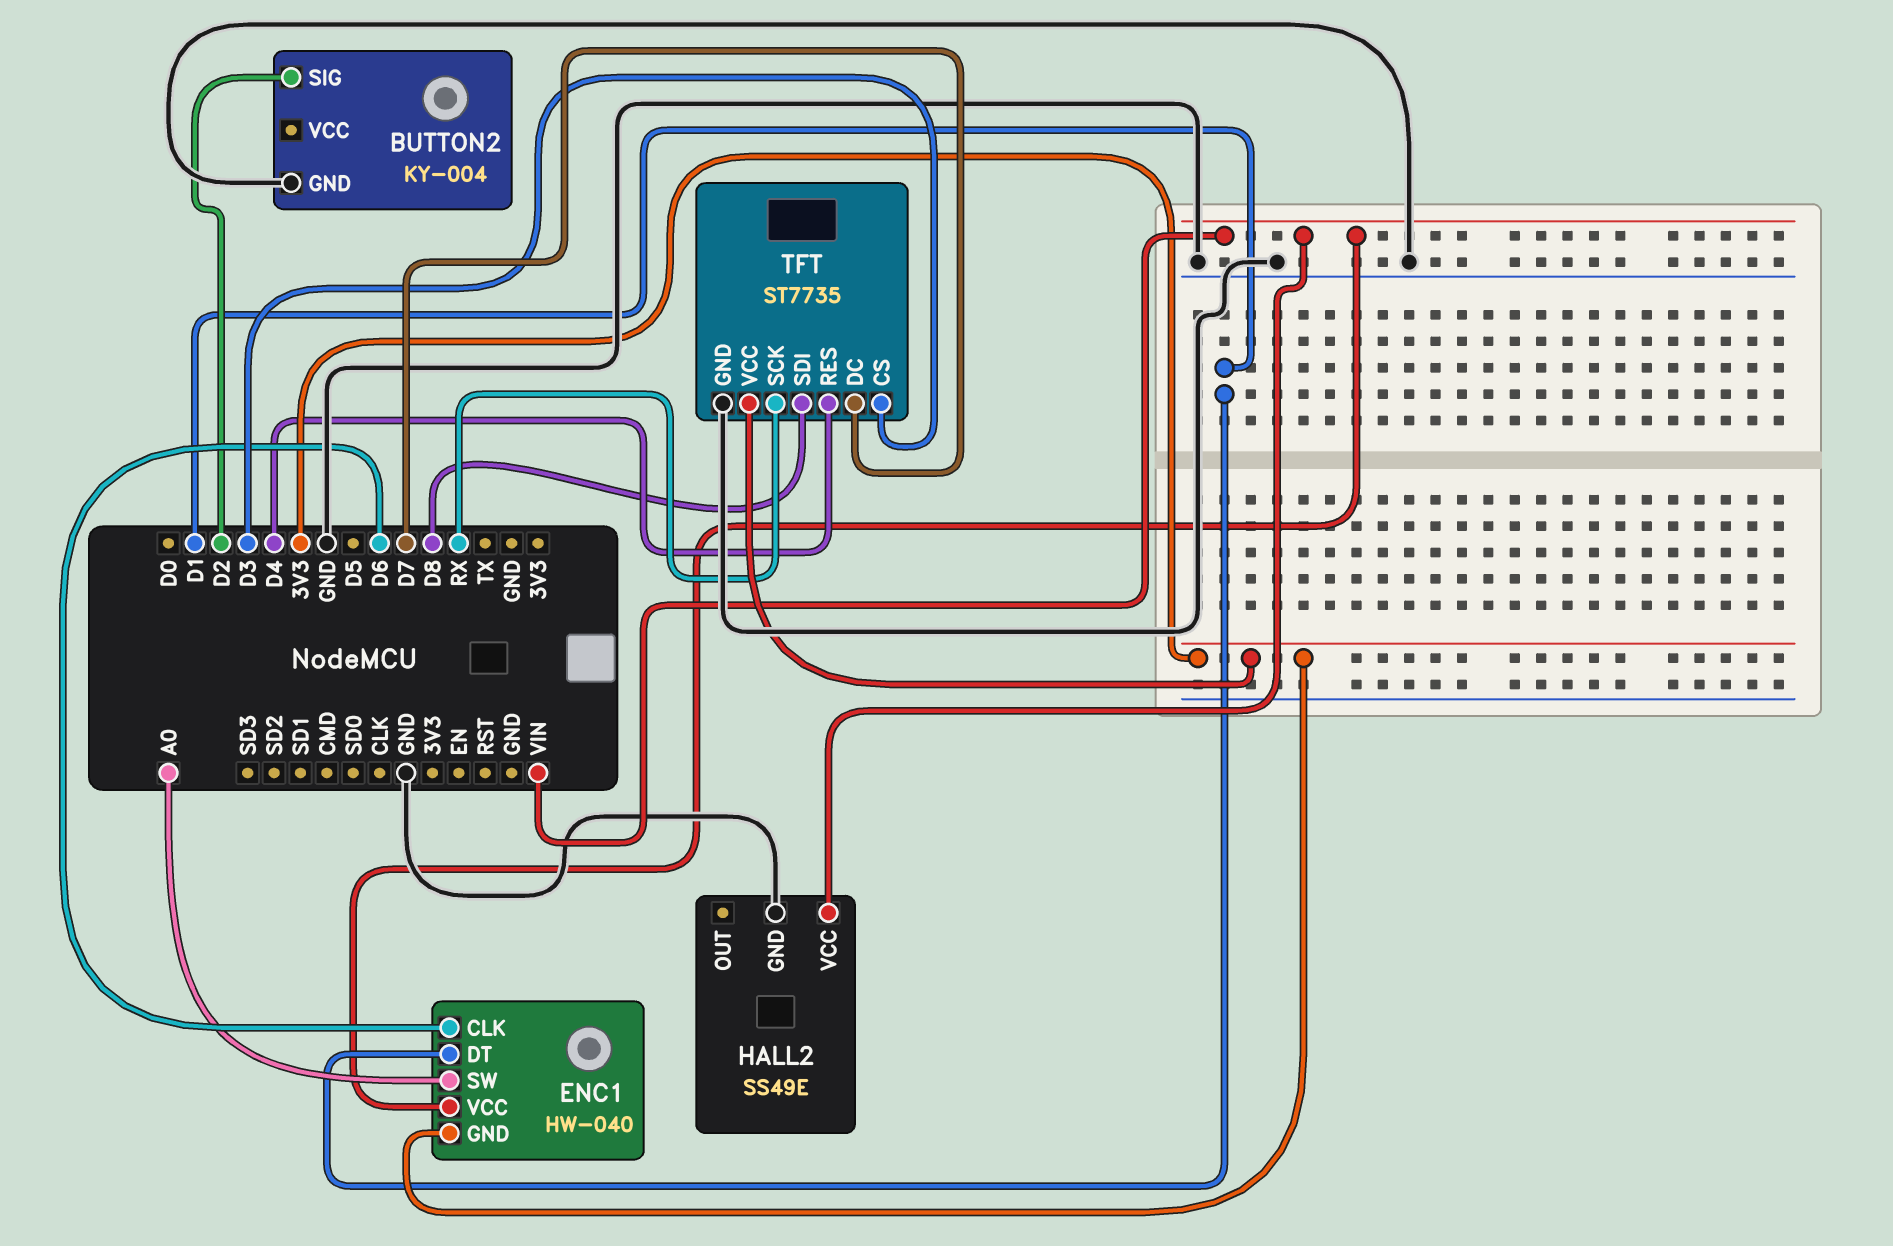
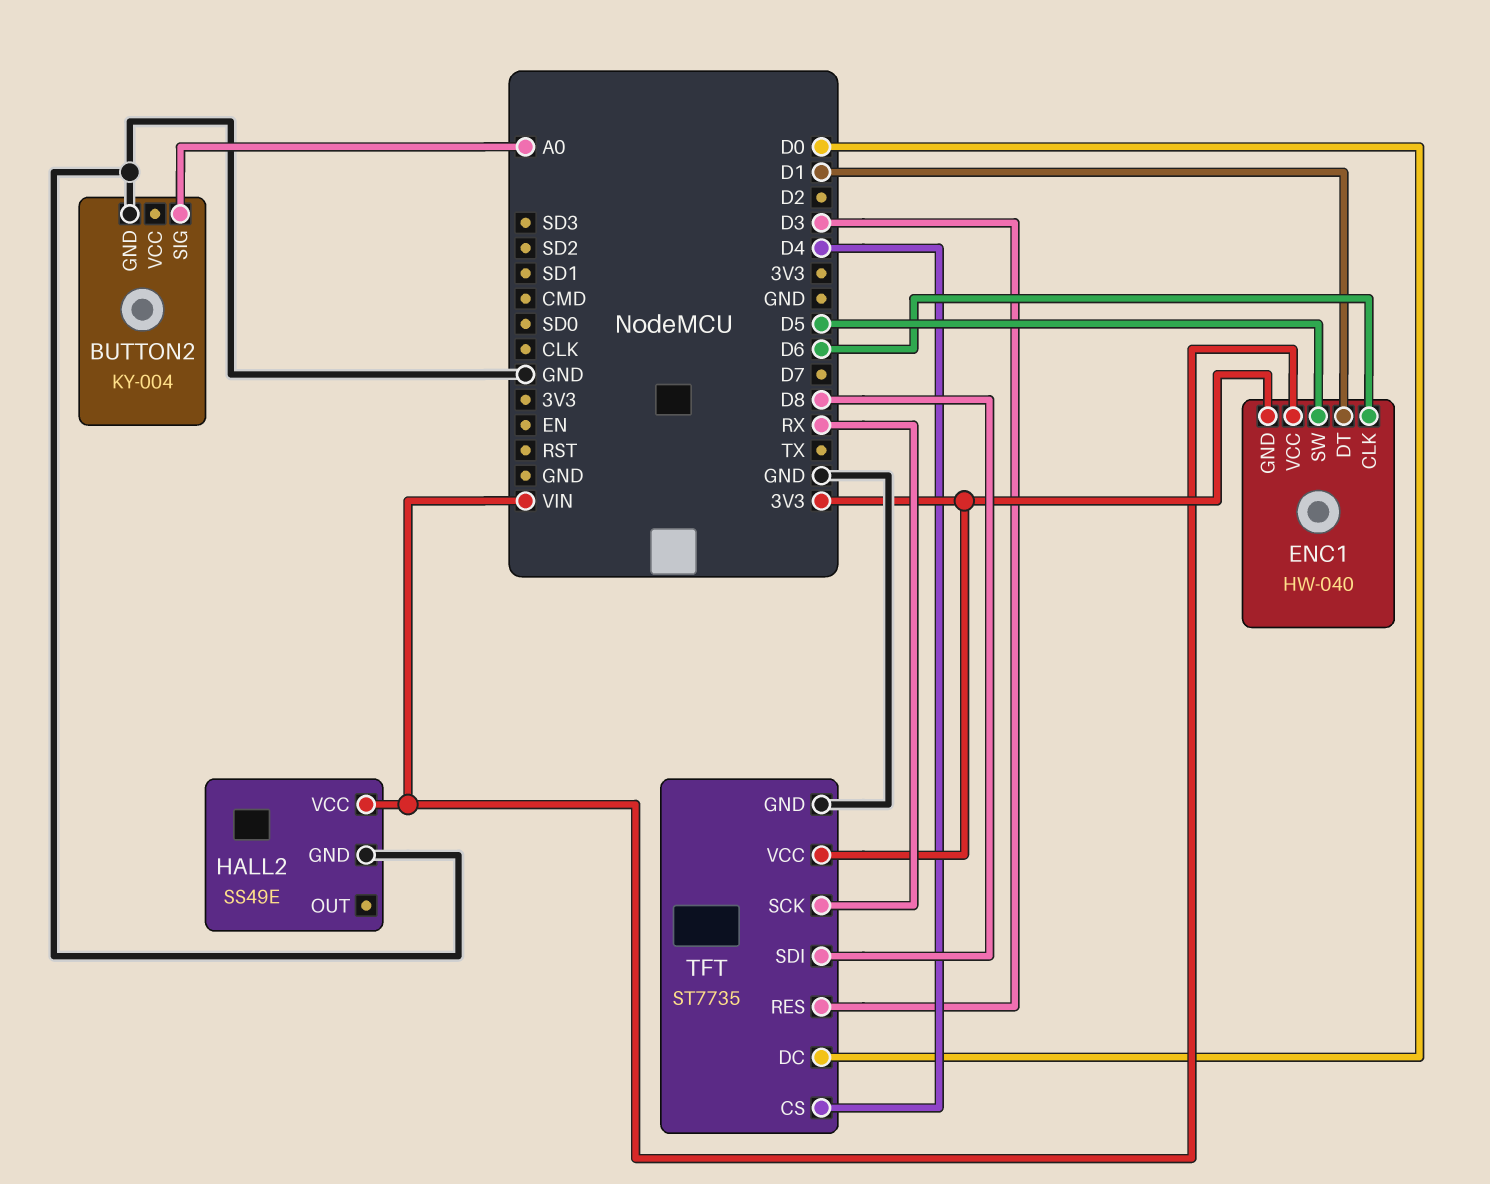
BUTTON2 pin SIG: D2 -> A0
ENC1 pin SW: A0 -> D5
TFT pin CS: D3 -> D4
TFT pin DC: D7 -> D0
TFT pin RES: D4 -> D3

